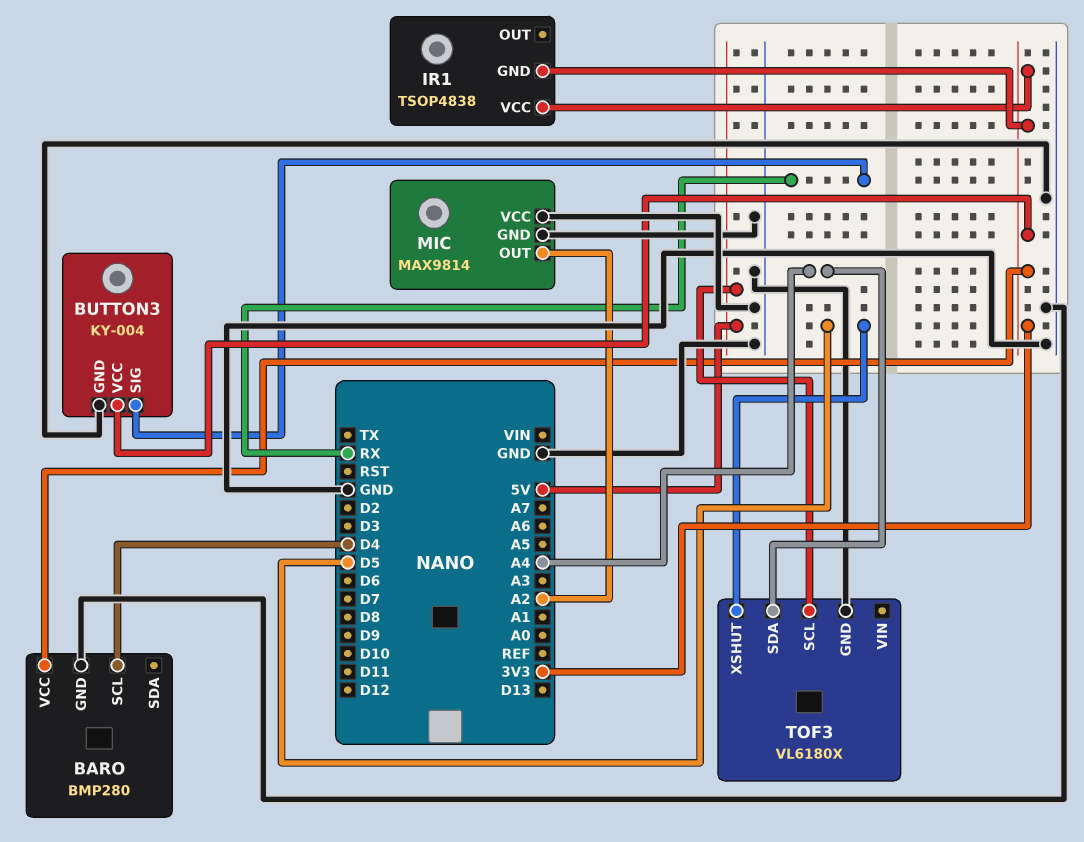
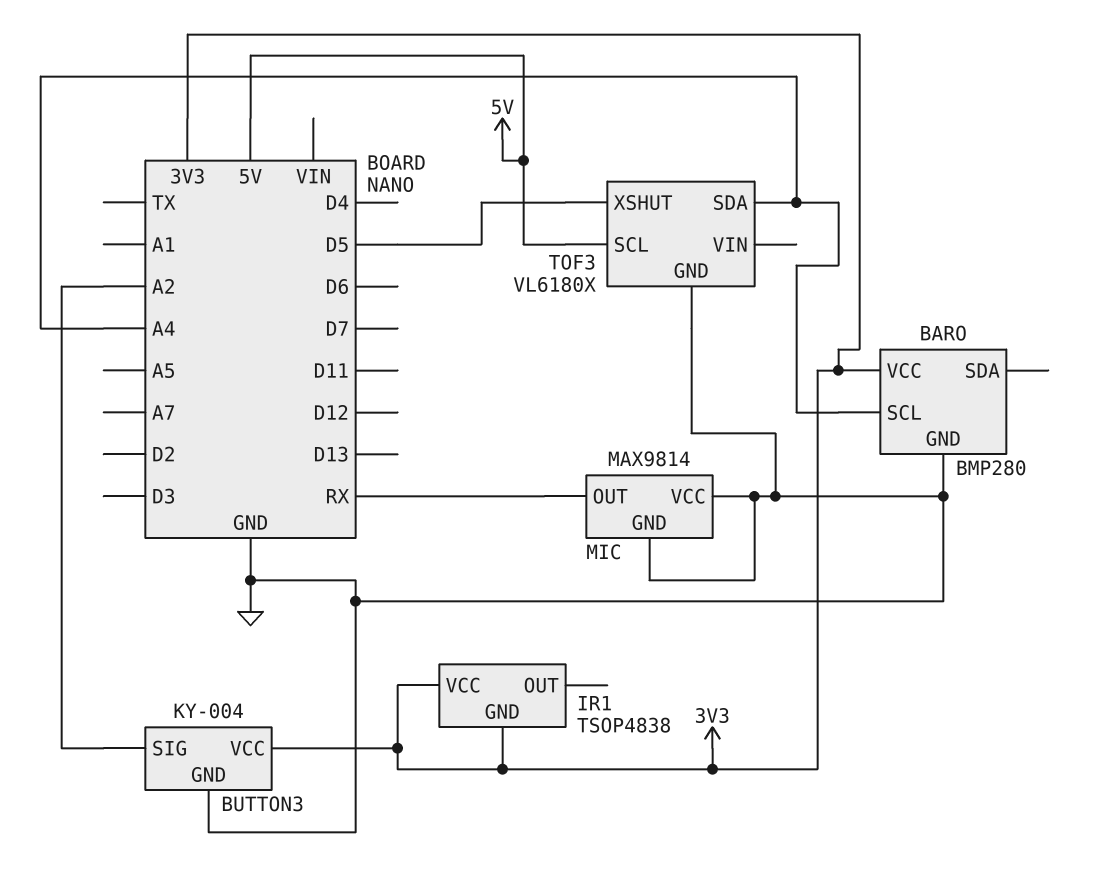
BARO pin SCL: D4 -> A4
BUTTON3 pin SIG: RX -> A2
MIC pin OUT: A2 -> RX

